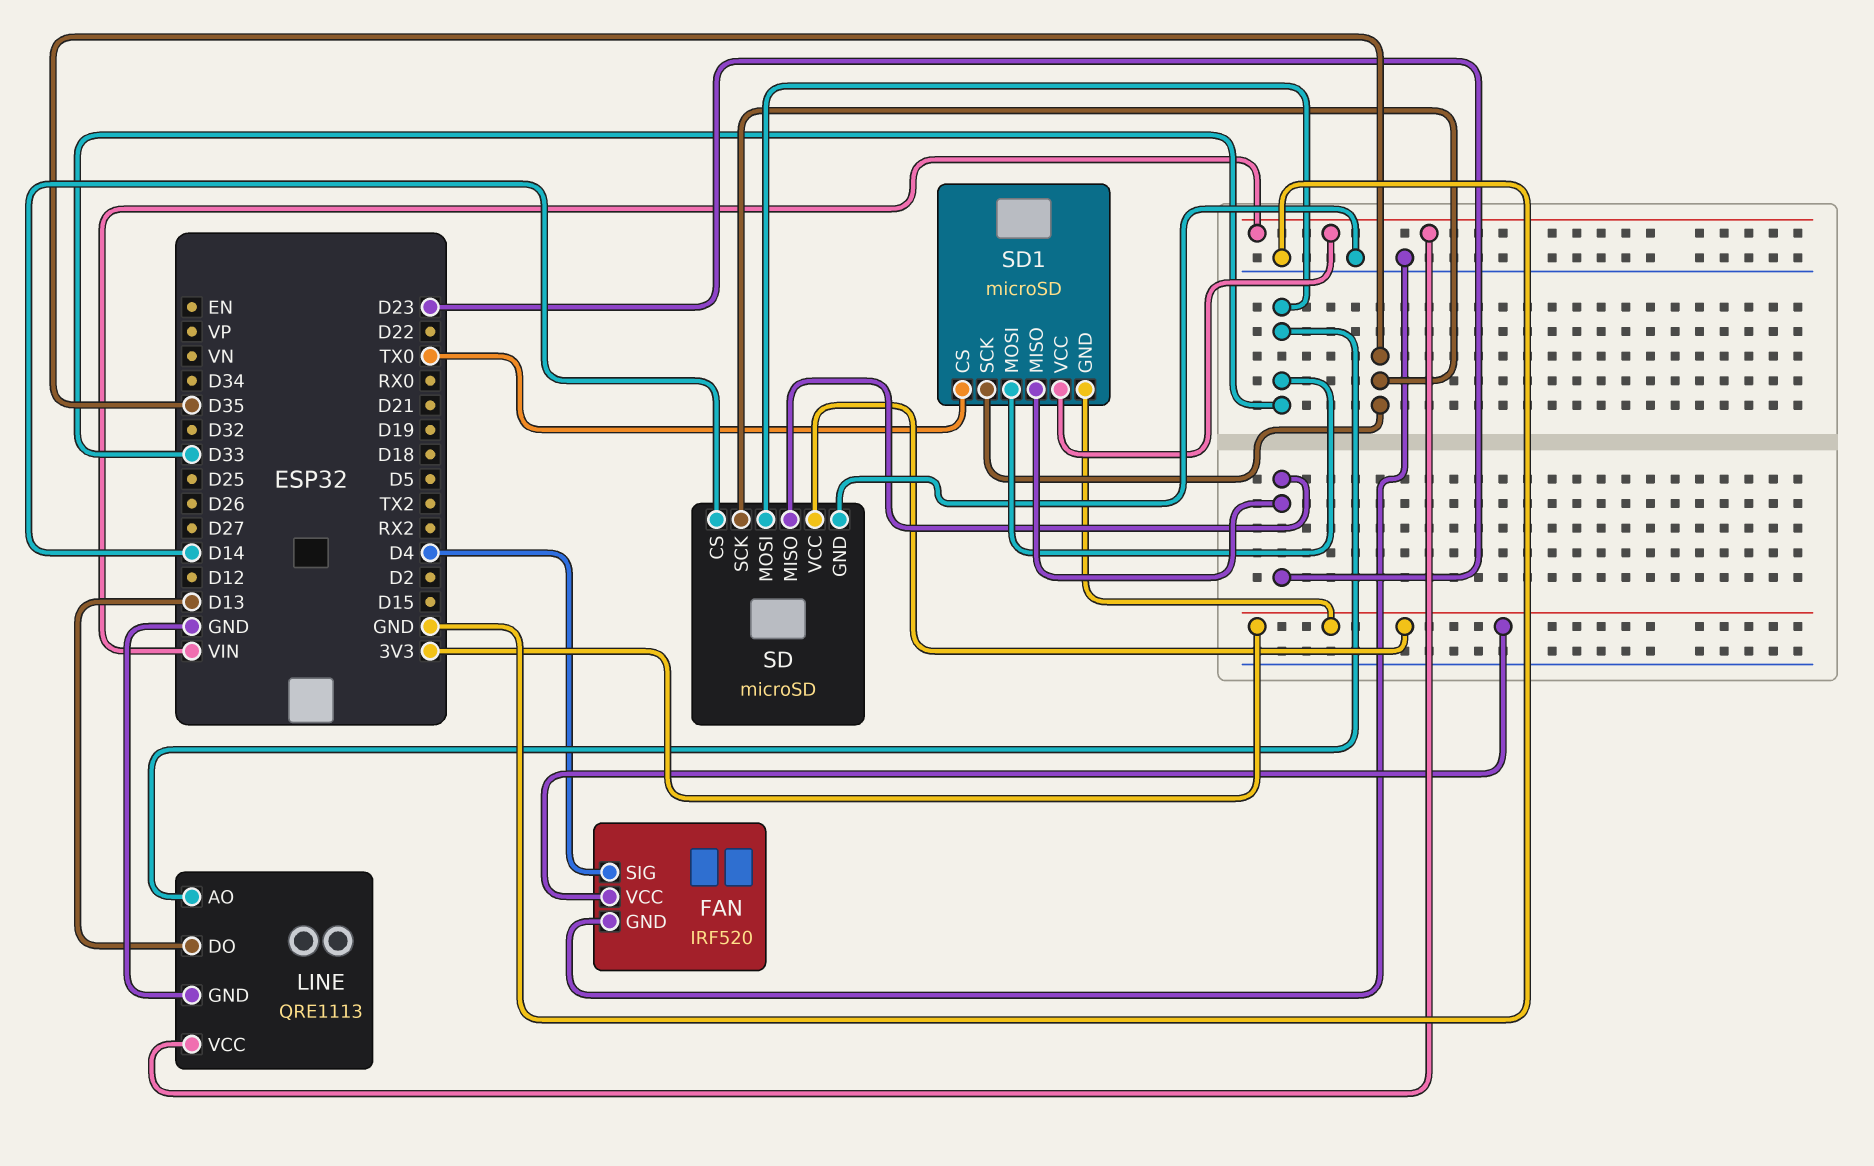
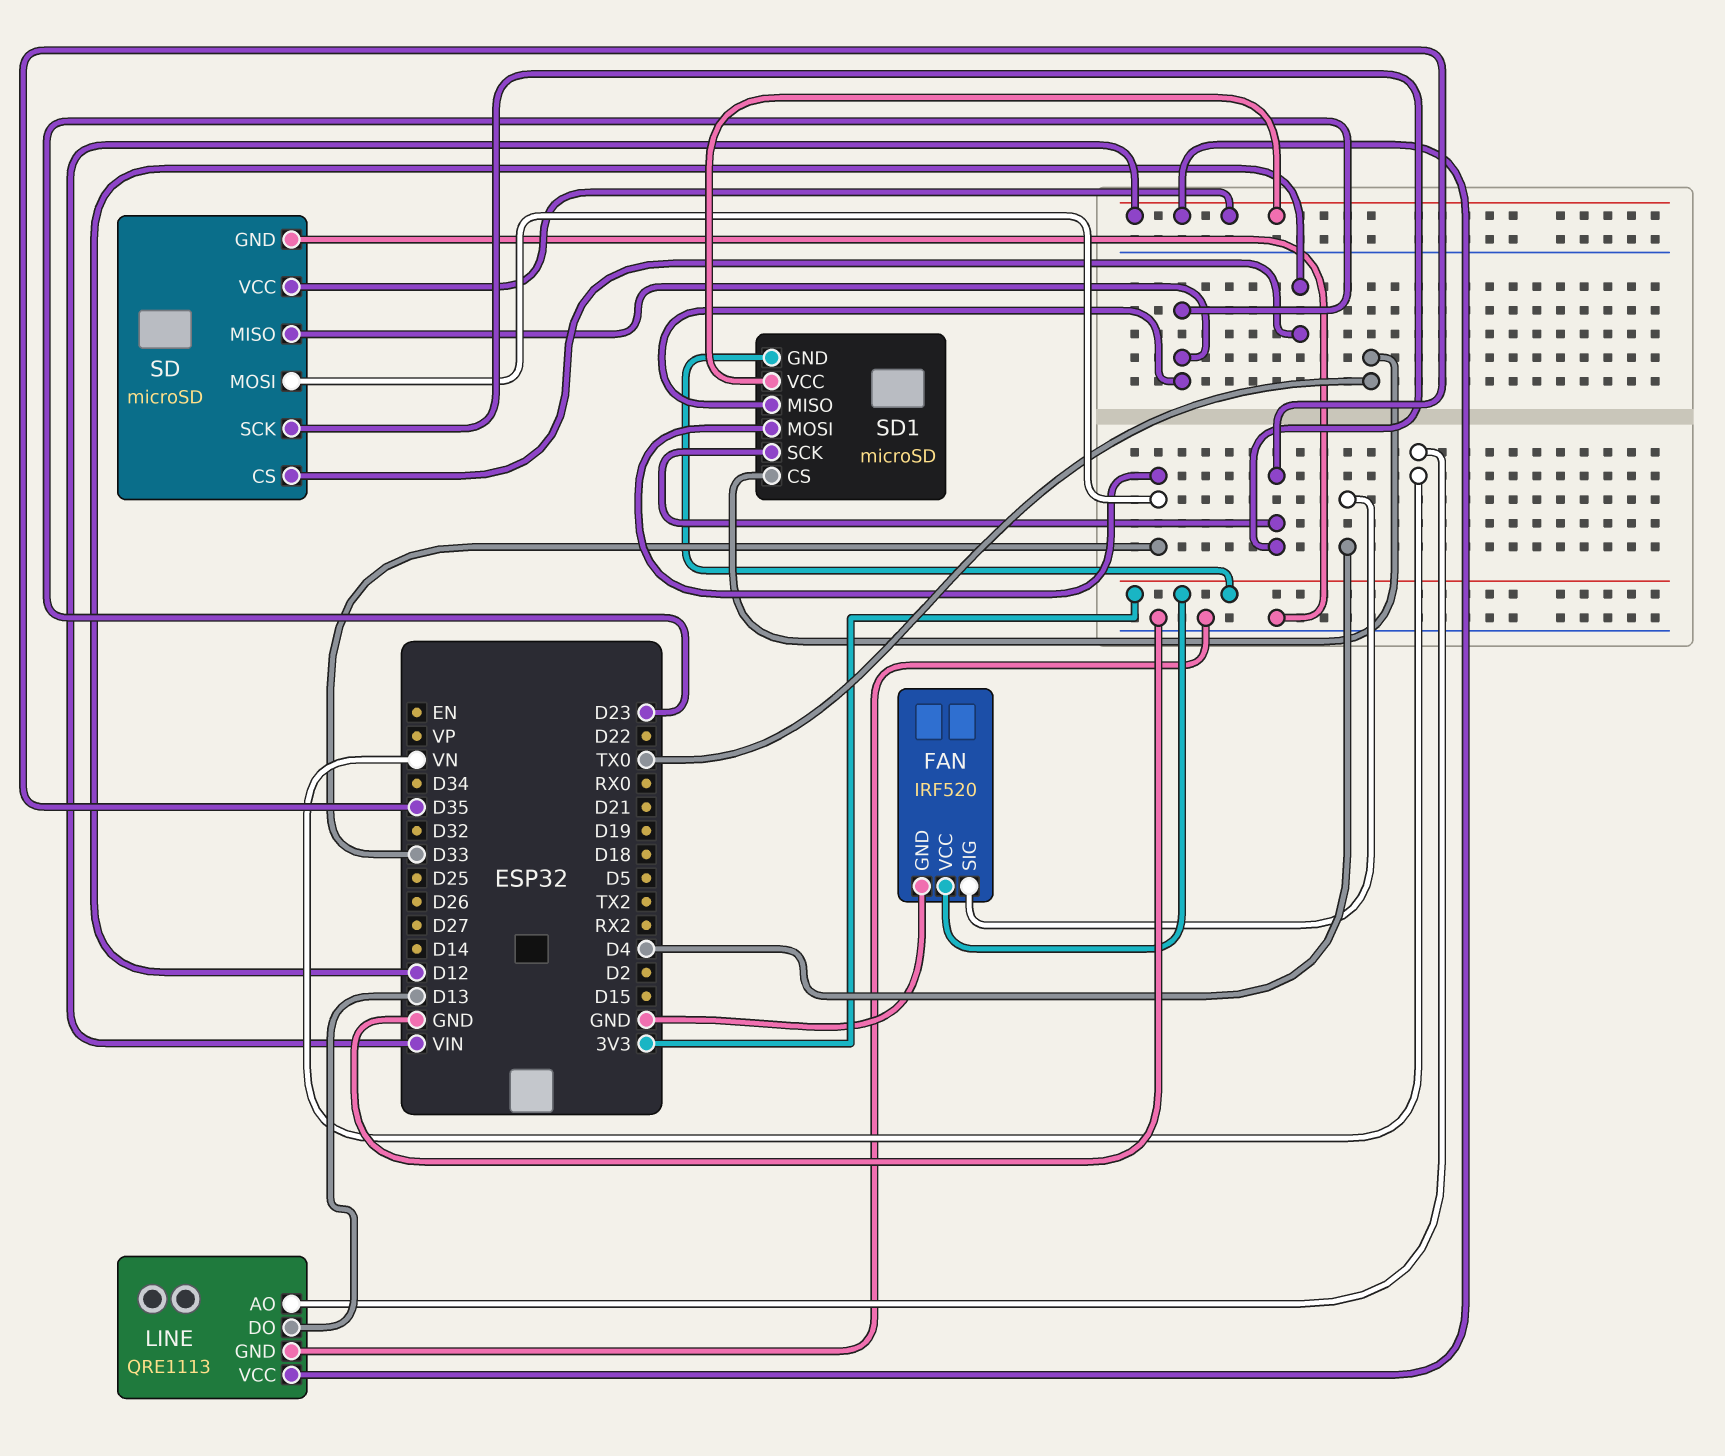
LINE pin AO: D33 -> VN
SD pin CS: D14 -> D12
SD pin VCC: 3V3 -> VIN

